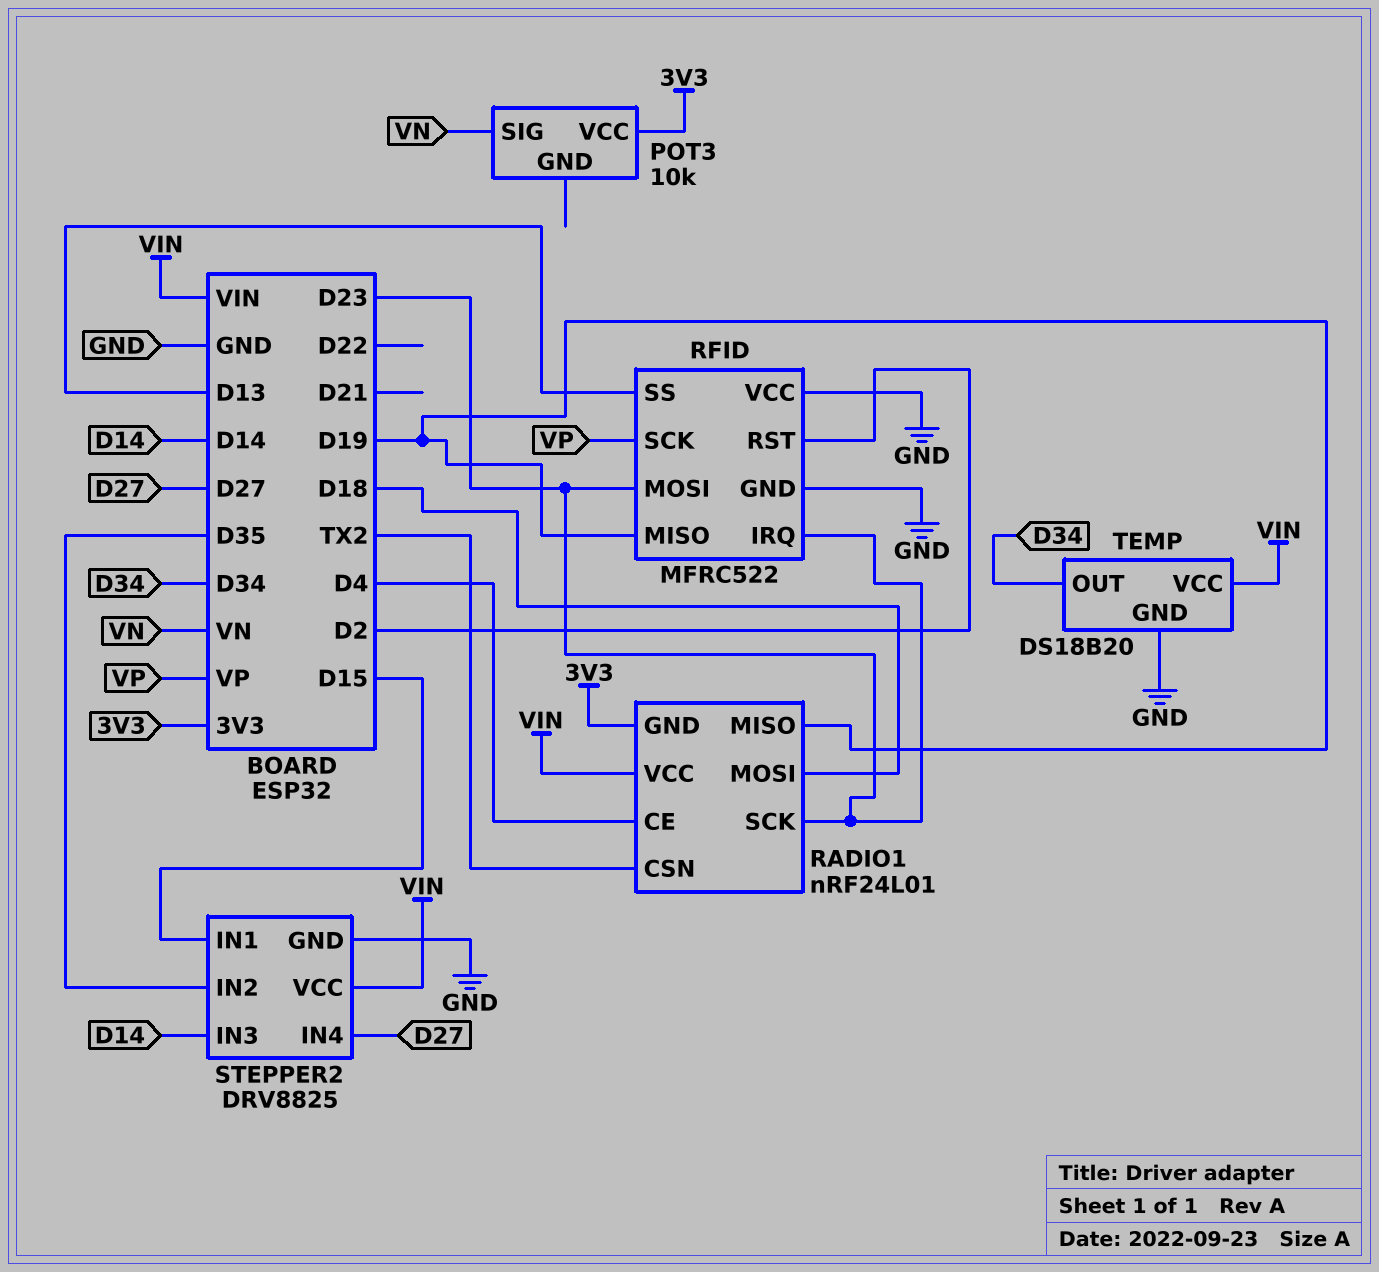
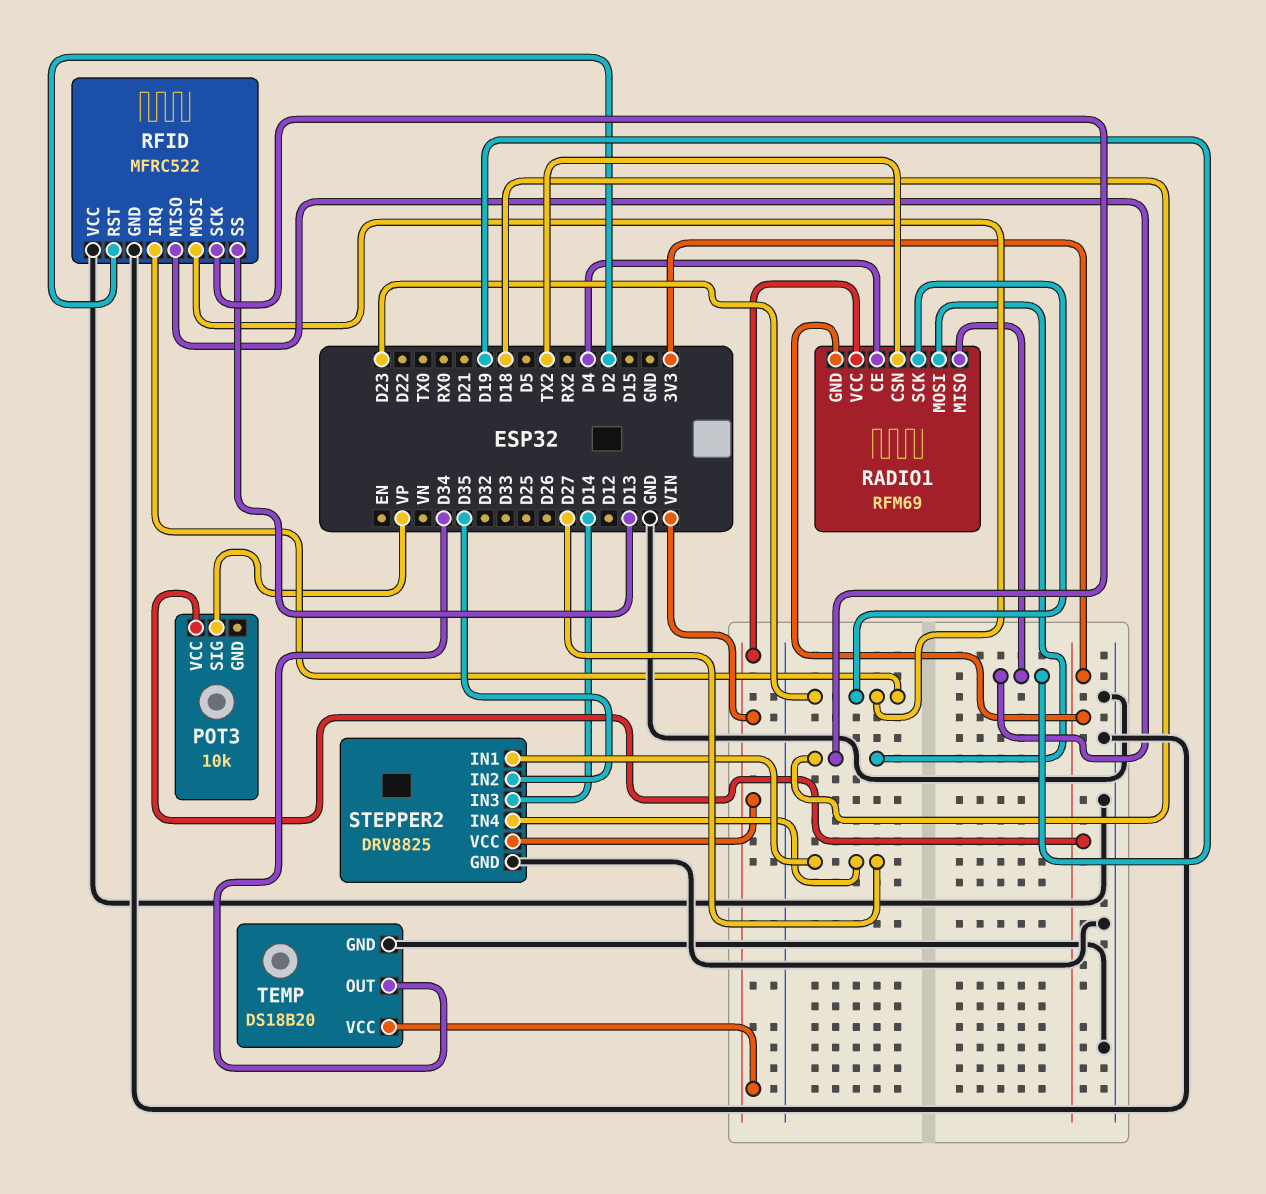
POT3 pin SIG: VN -> VP
RADIO1: nRF24L01 -> RFM69
RFID pin SCK: VP -> D18
STEPPER2 pin IN1: D15 -> D27

